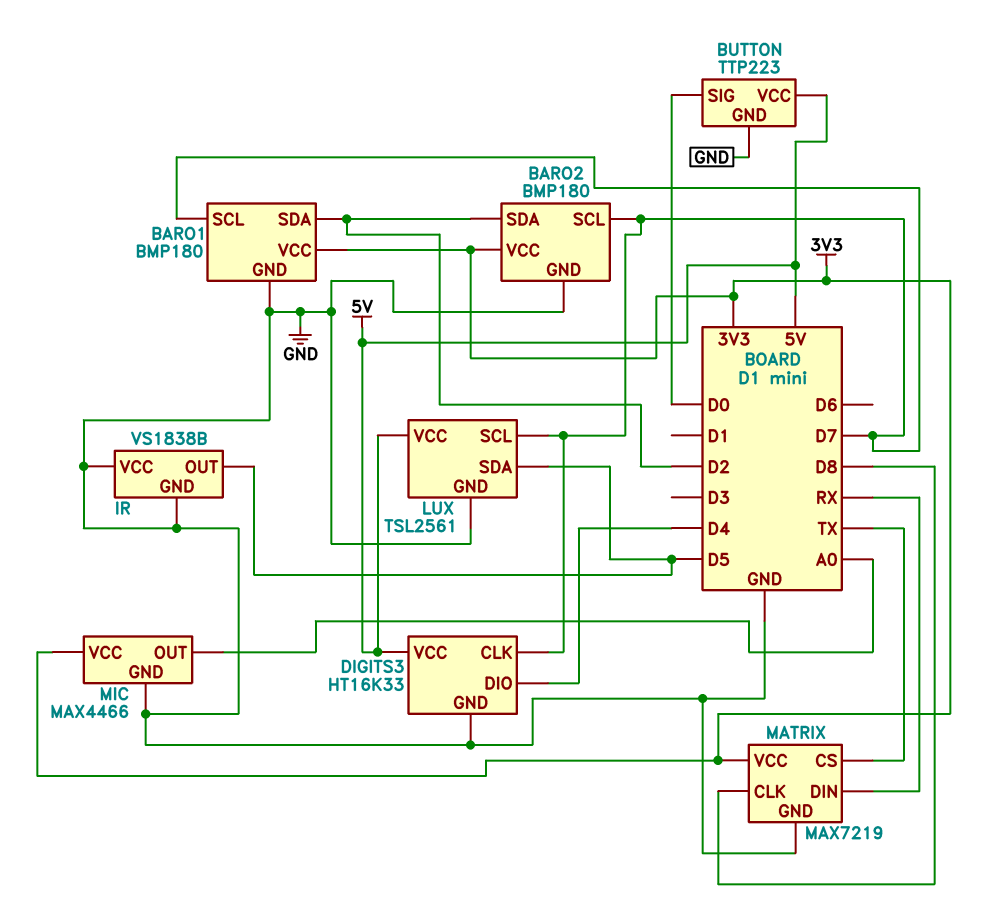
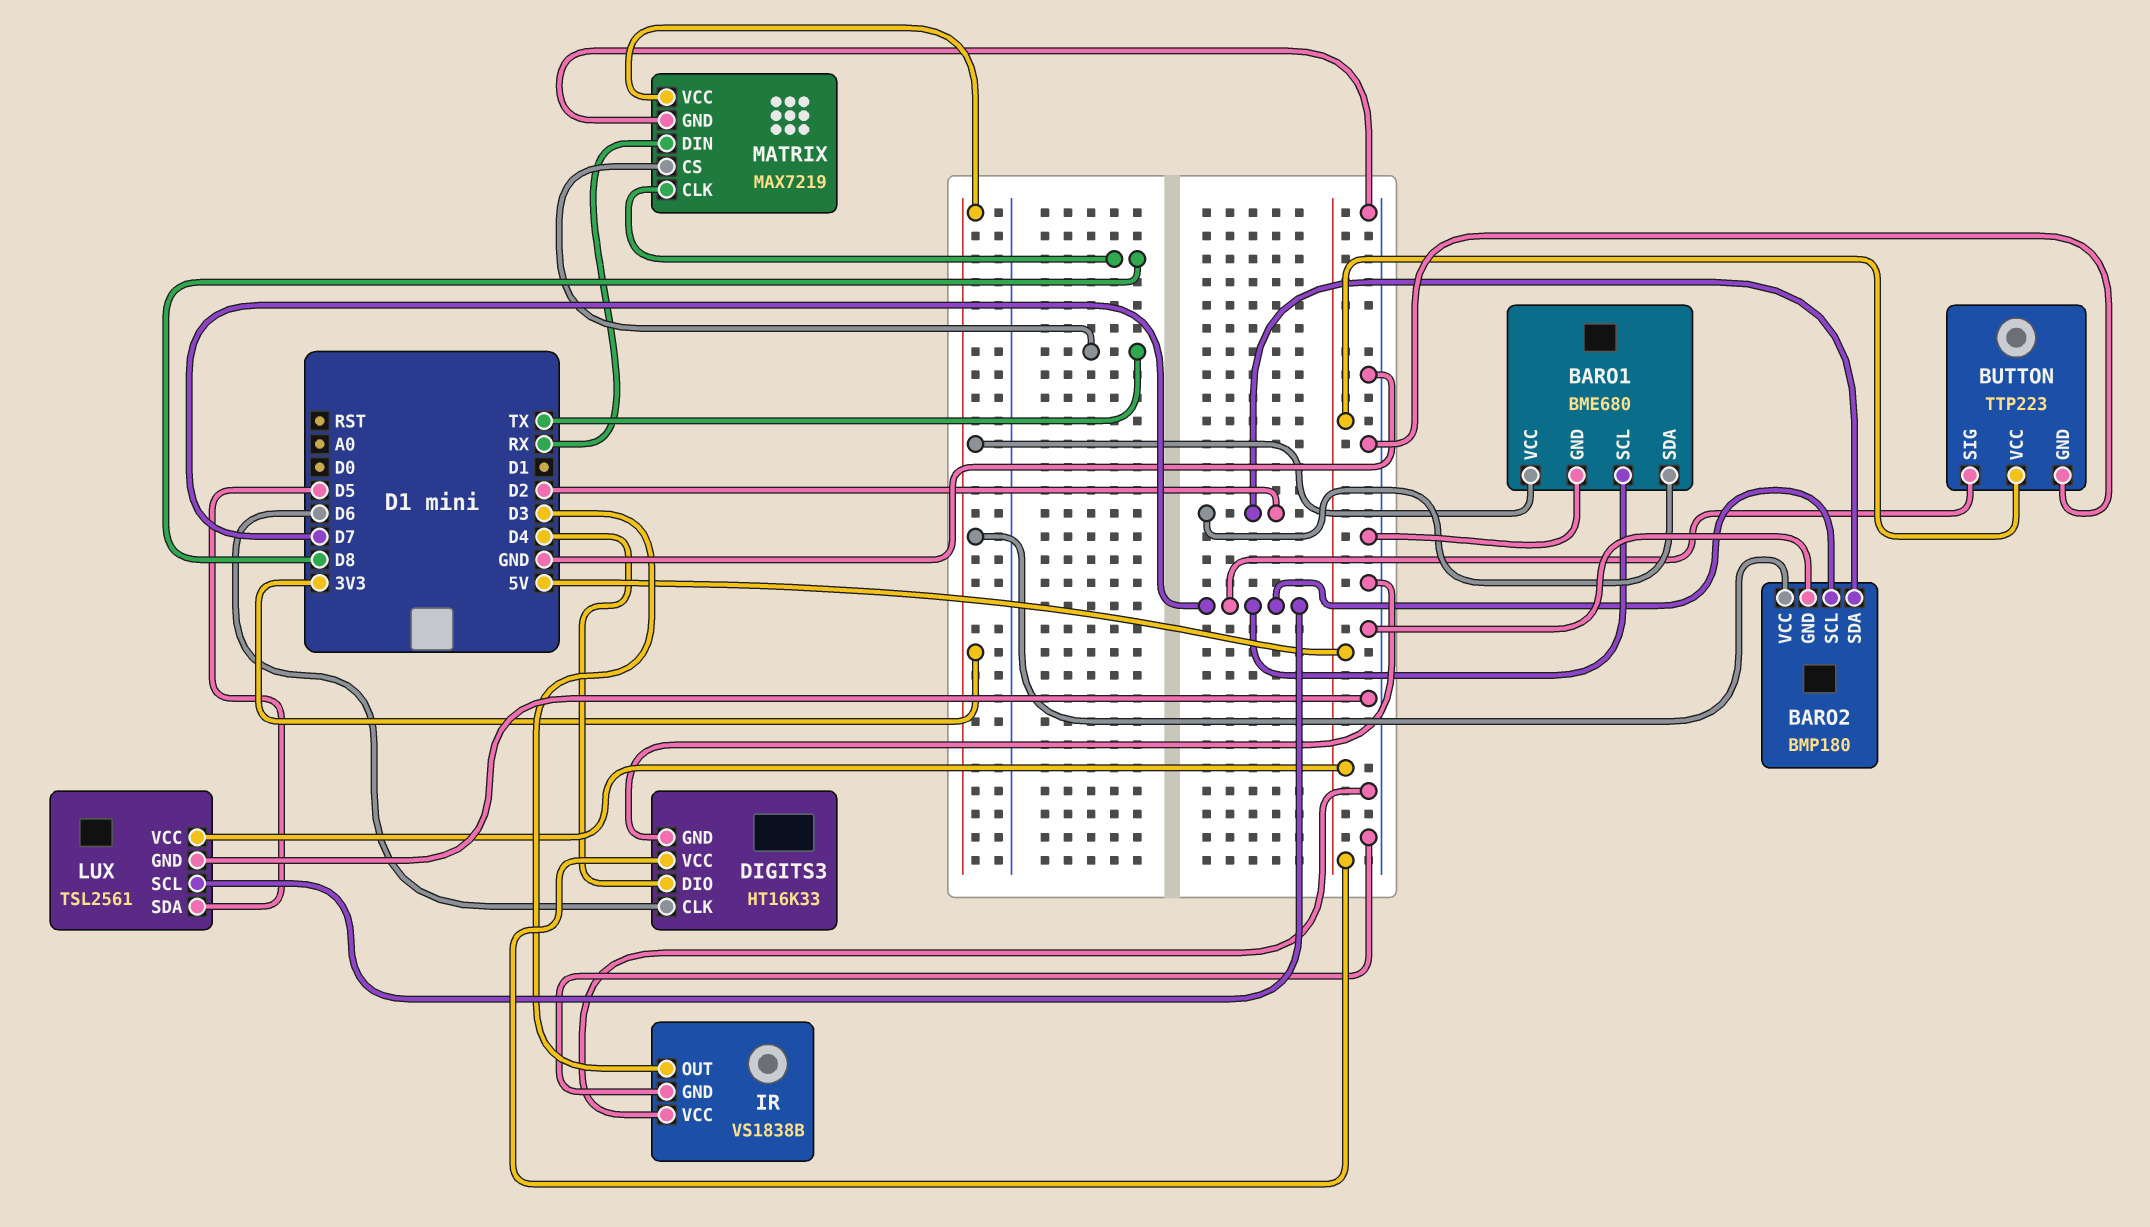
BARO1: BMP180 -> BME680
BUTTON pin SIG: D0 -> D7
DIGITS3 pin CLK: D7 -> D6
IR pin OUT: D5 -> D3
MIC: MAX4466 -> none
MIC pin GND: GND -> none
MIC pin OUT: A0 -> none
MIC pin VCC: 3V3 -> none

